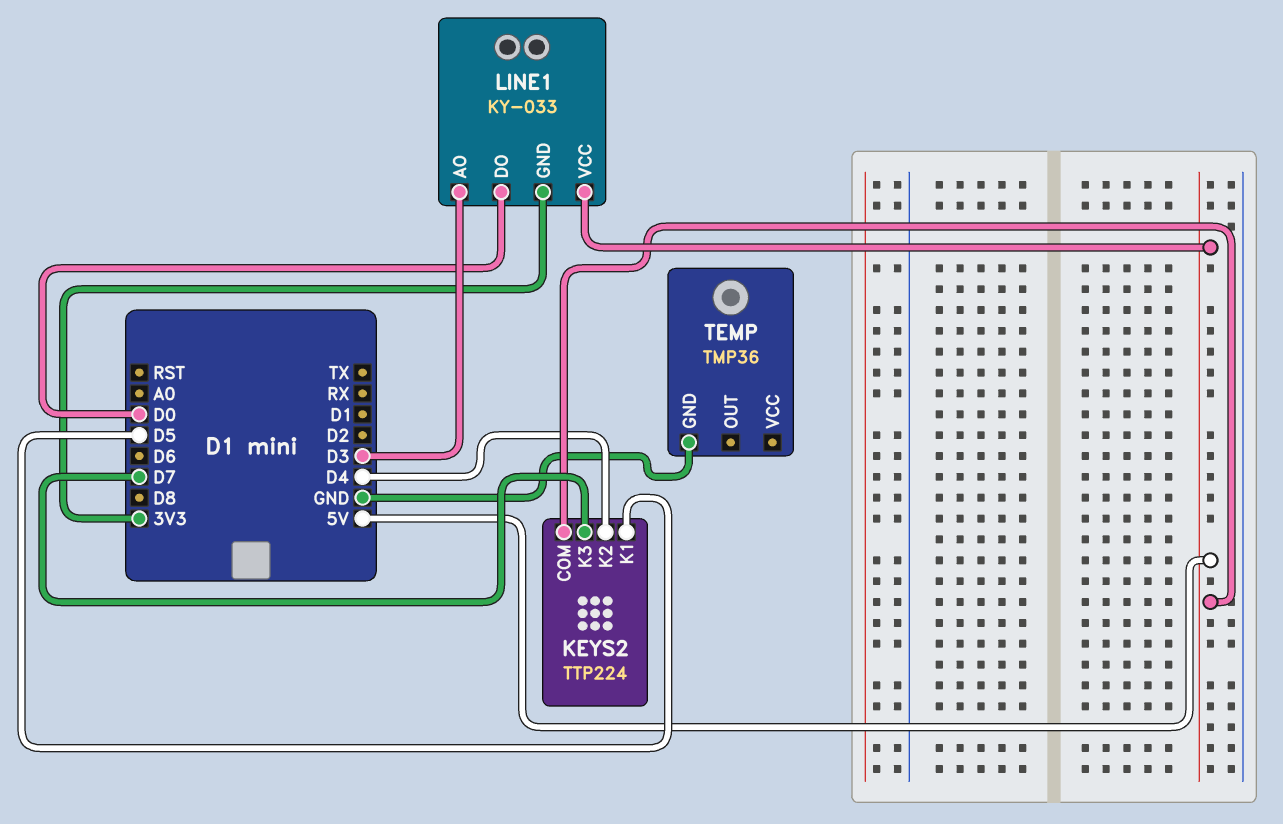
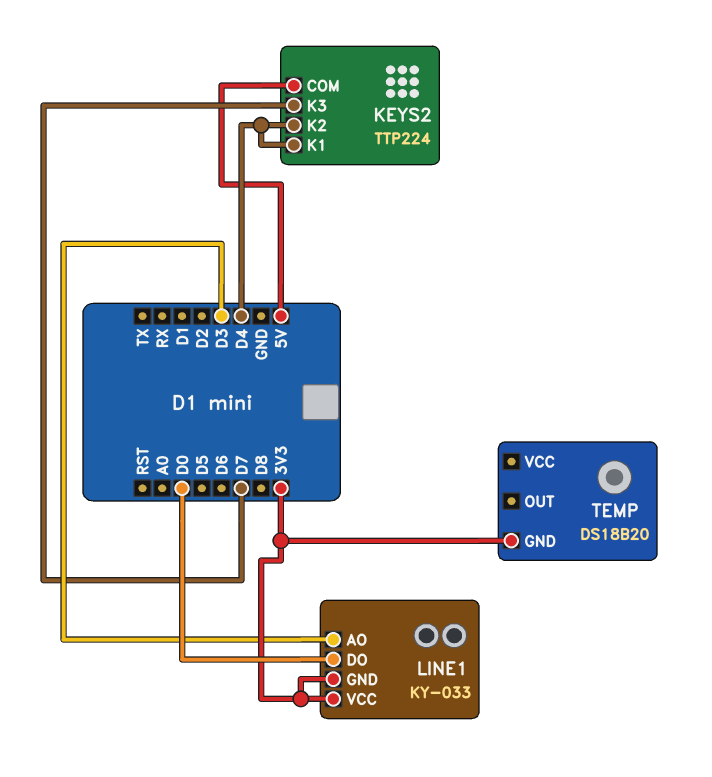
KEYS2 pin K1: D5 -> D4
LINE1 pin VCC: 5V -> 3V3
TEMP: TMP36 -> DS18B20
TEMP pin GND: GND -> 3V3

